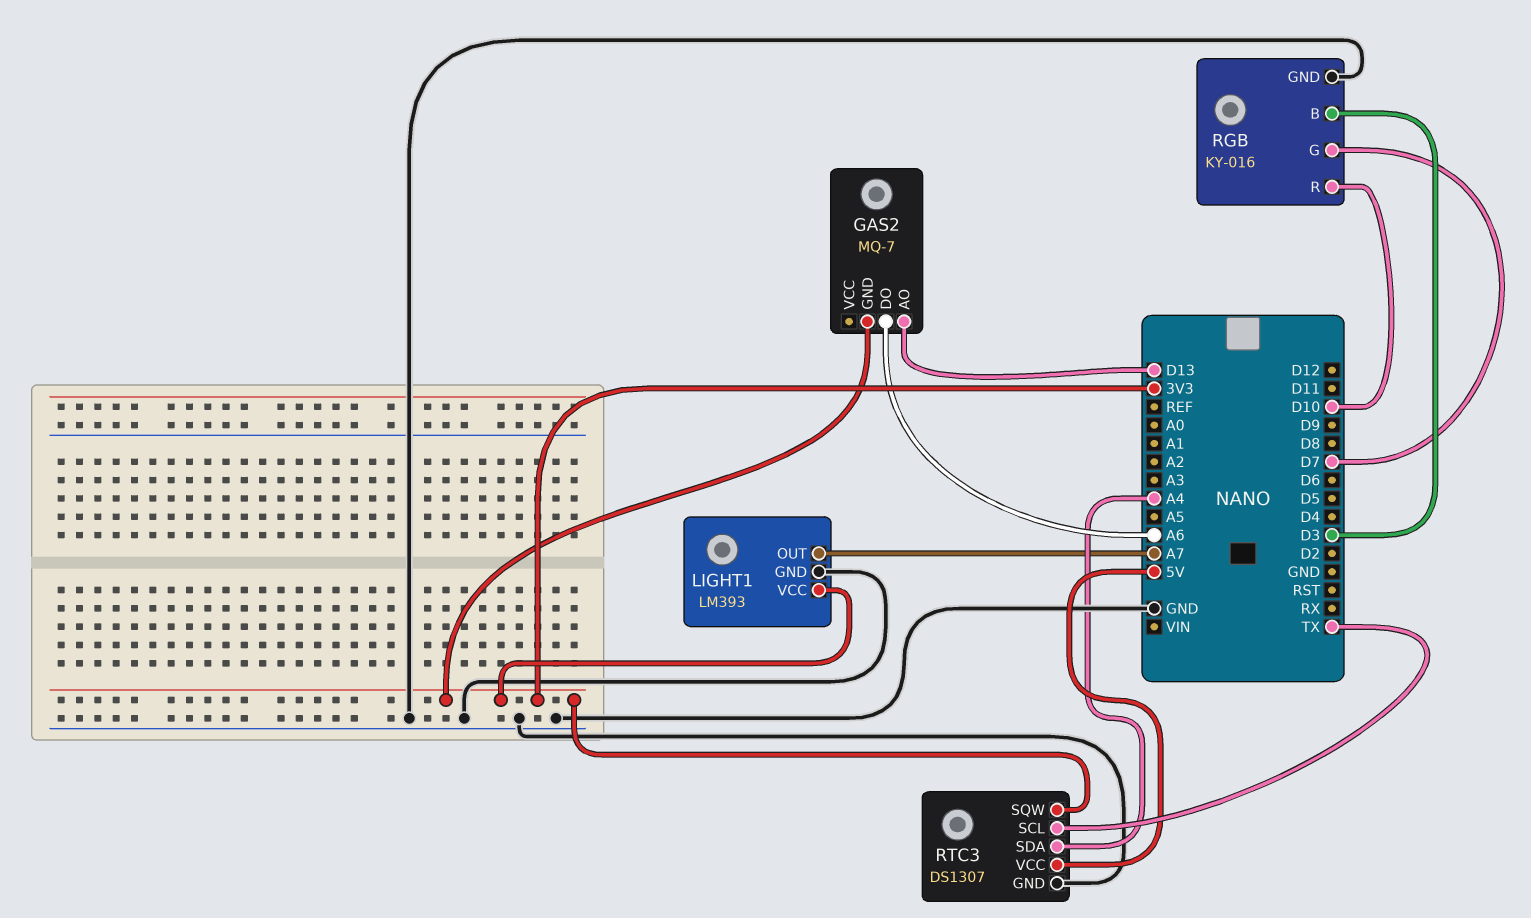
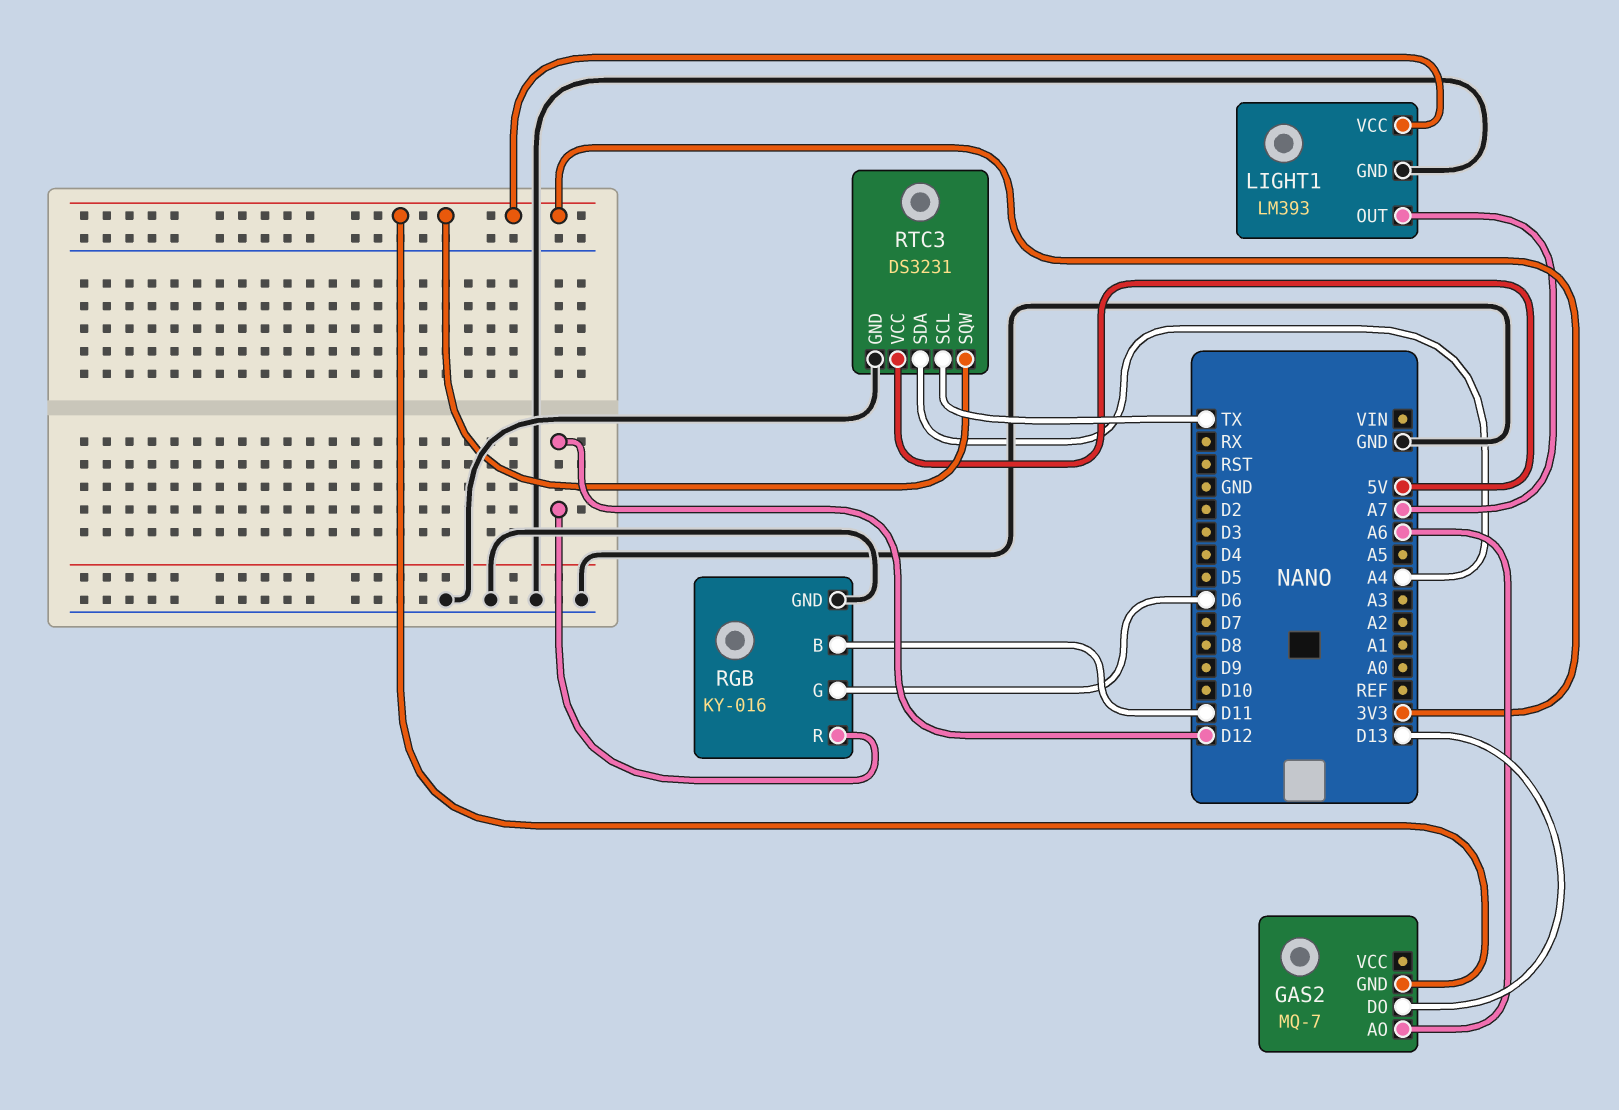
GAS2 pin AO: D13 -> A6
GAS2 pin DO: A6 -> D13
RGB pin B: D3 -> D11
RGB pin G: D7 -> D6
RGB pin R: D10 -> D12
RTC3: DS1307 -> DS3231

